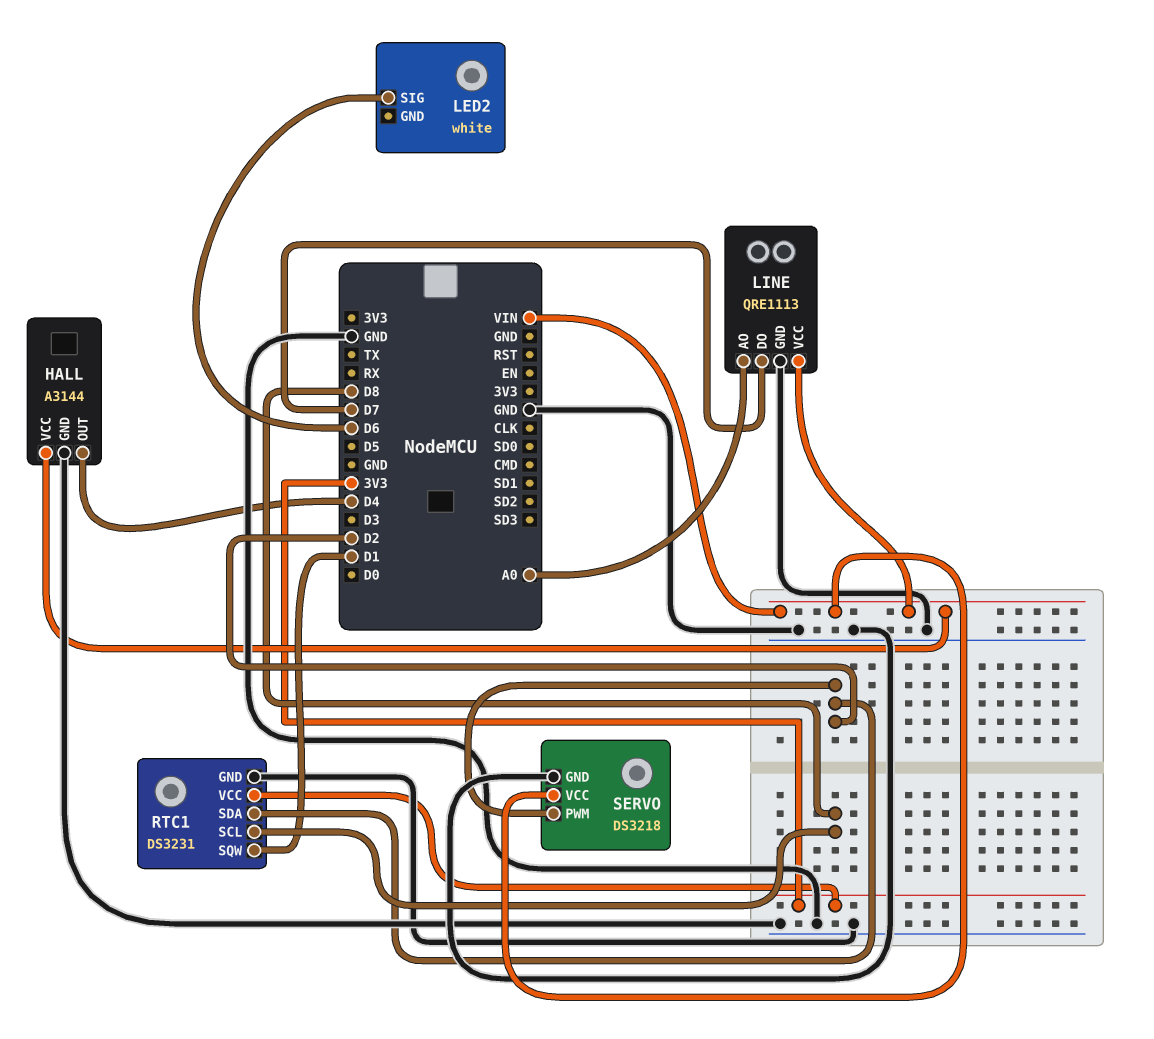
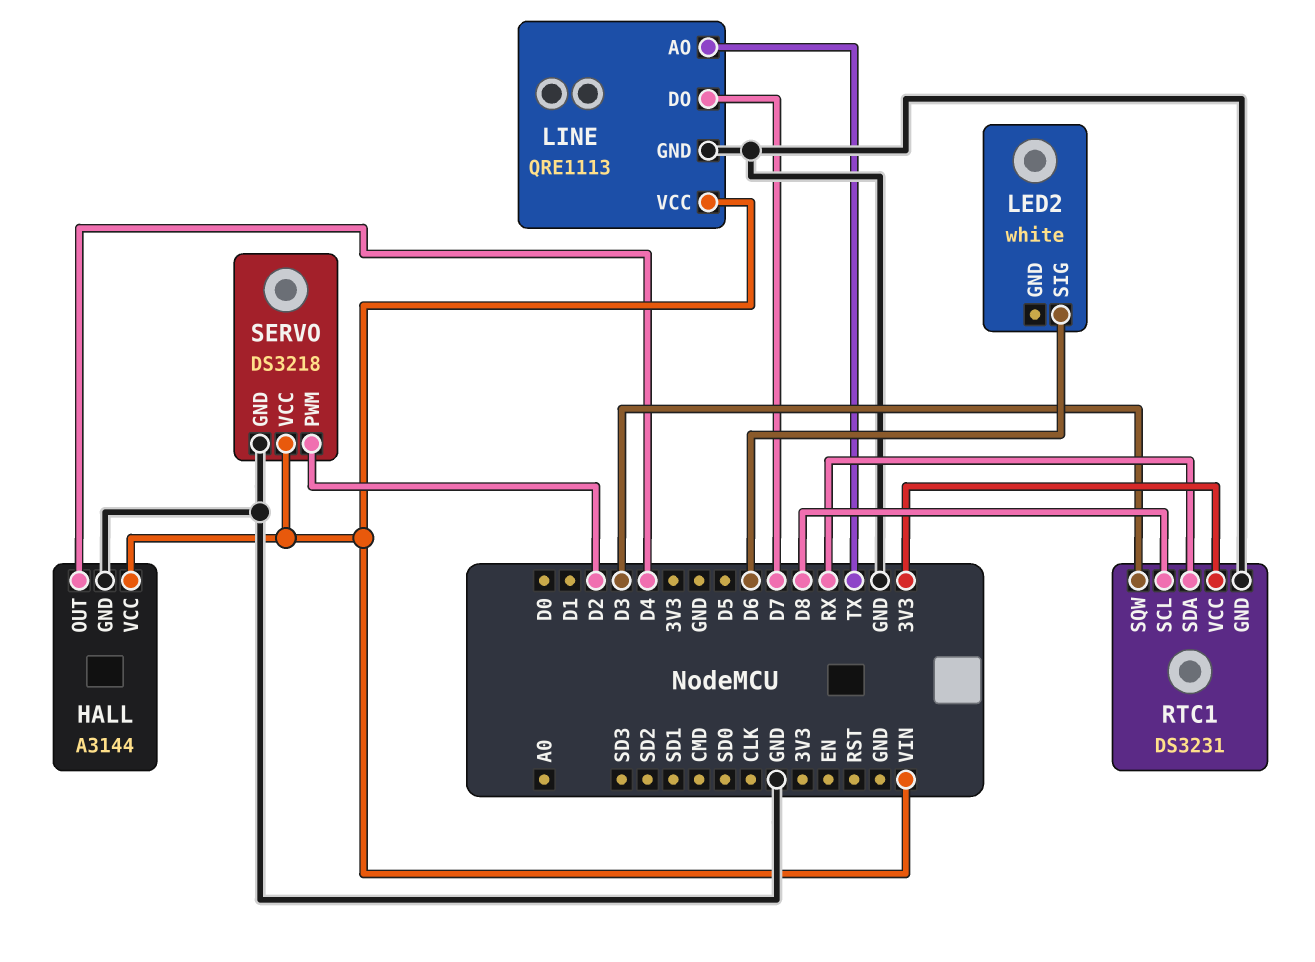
LINE pin AO: A0 -> TX
RTC1 pin SDA: D2 -> RX
RTC1 pin SQW: D1 -> D3

